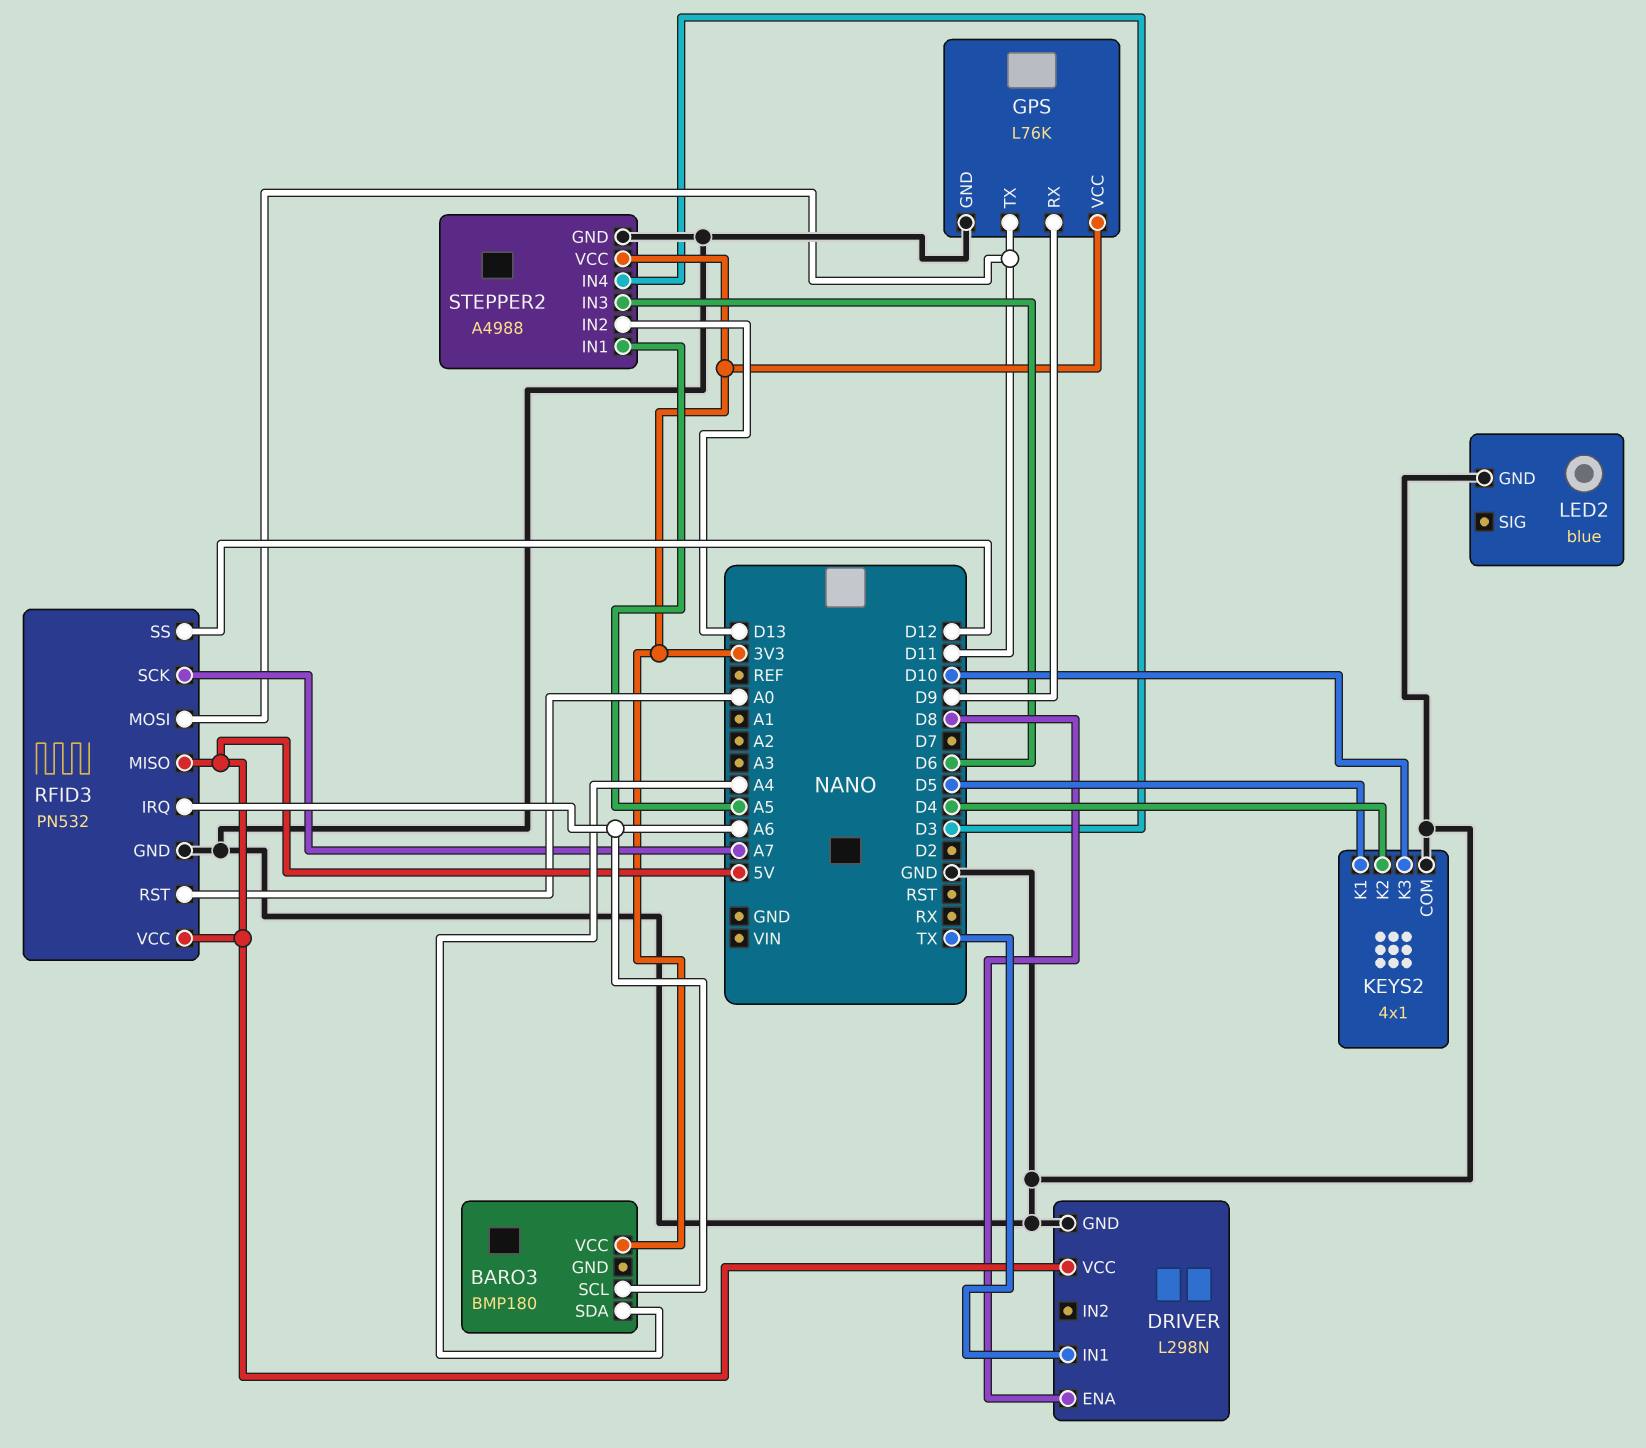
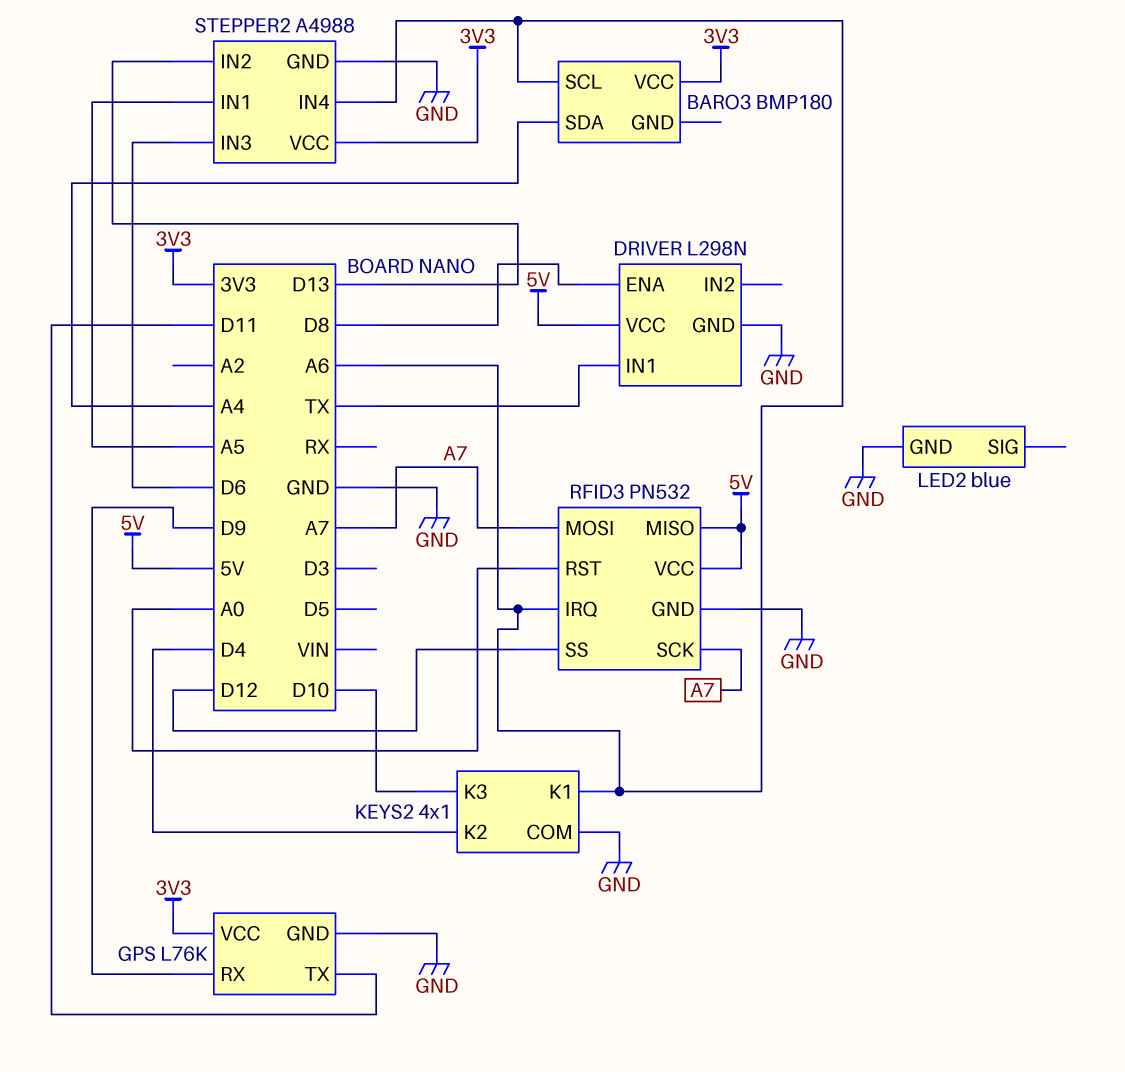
KEYS2 pin K1: D5 -> A6
RFID3 pin MOSI: D11 -> A7
STEPPER2 pin IN4: D3 -> A6

